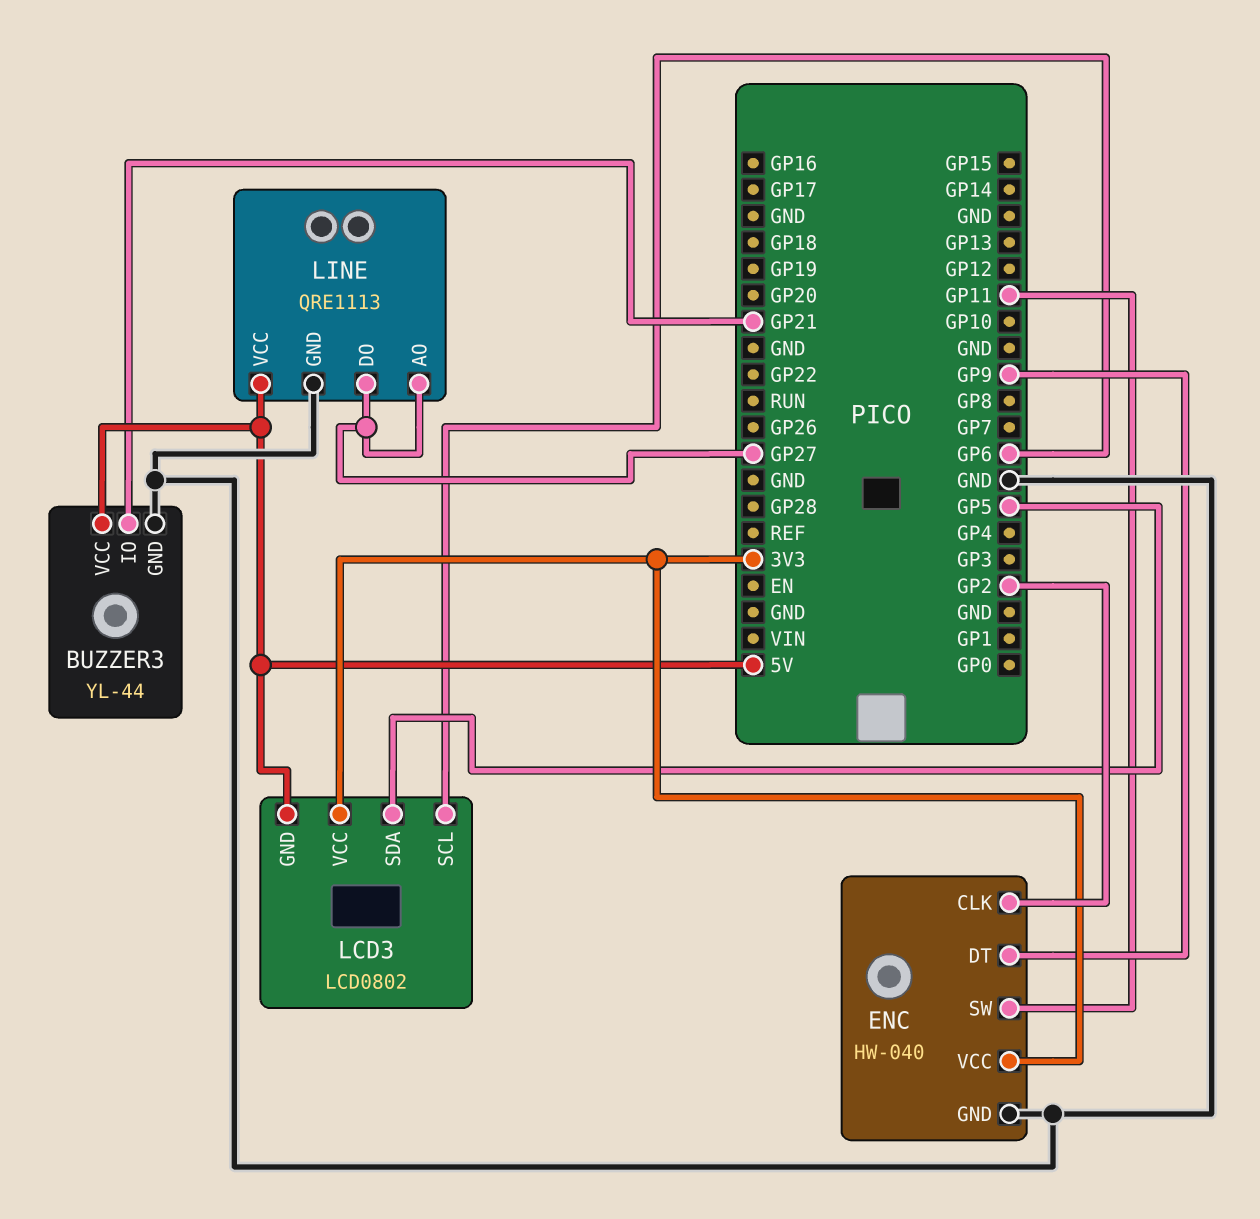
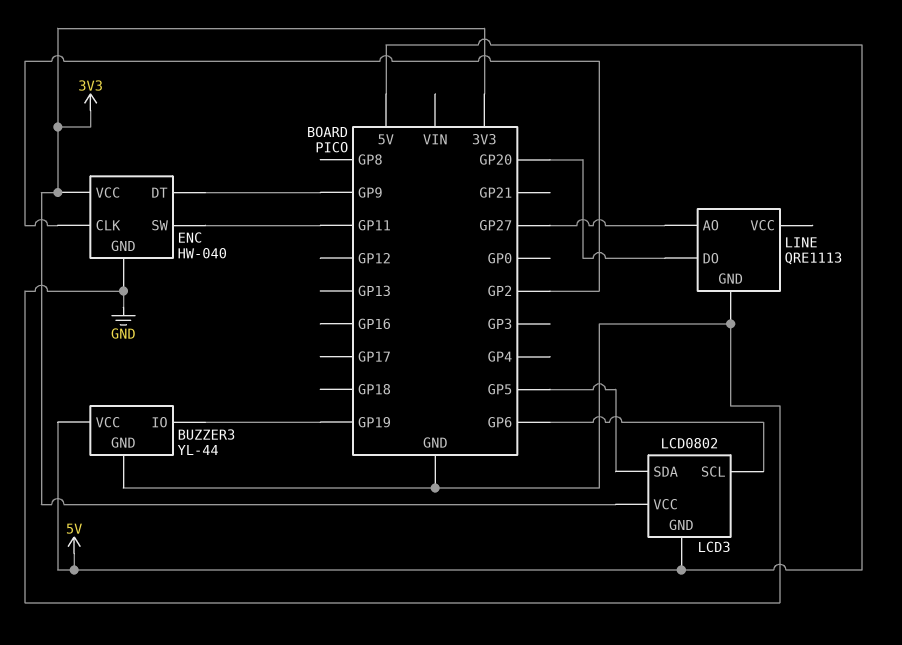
BUZZER3 pin IO: GP21 -> GP19
LINE pin DO: GP27 -> GP20
LINE pin VCC: 5V -> none

